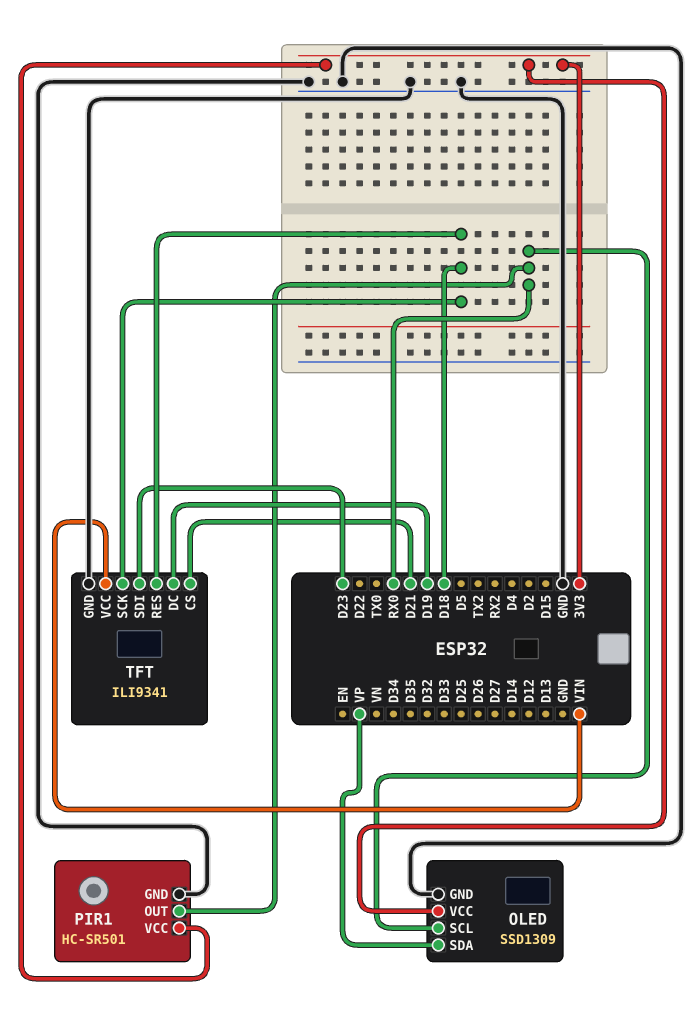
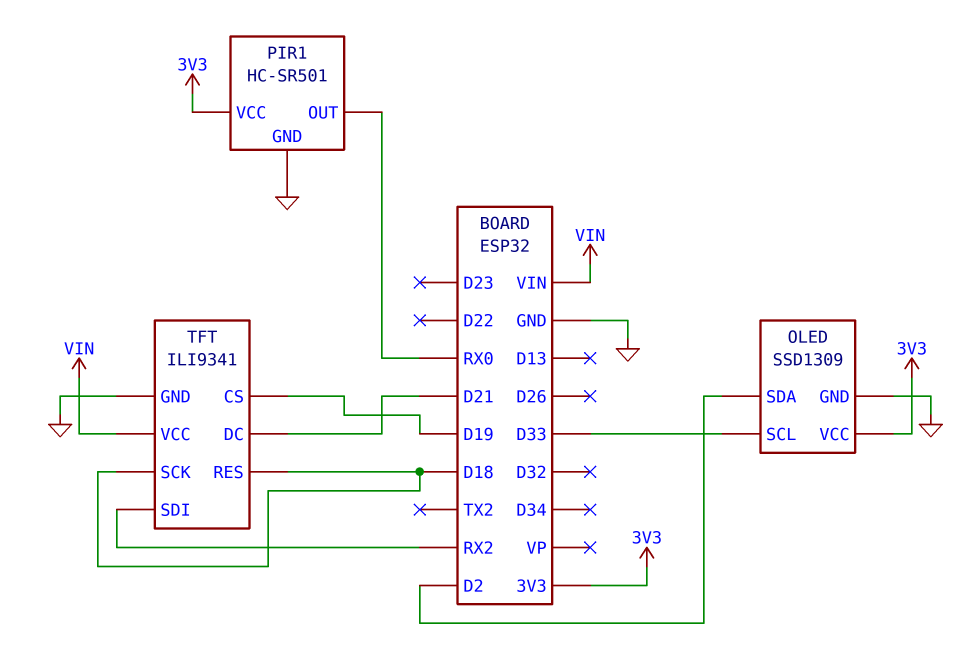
OLED pin SCL: RX0 -> D33
OLED pin SDA: VP -> D2
TFT pin CS: D21 -> D19
TFT pin DC: D19 -> D21
TFT pin SDI: D23 -> RX2

